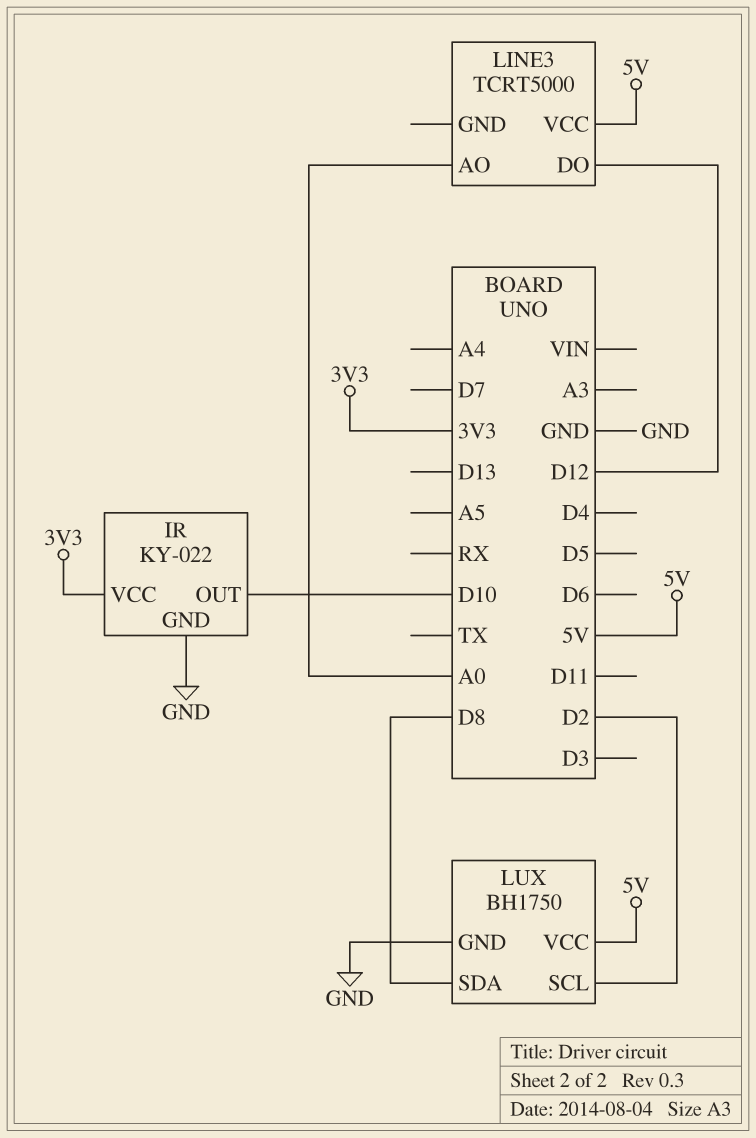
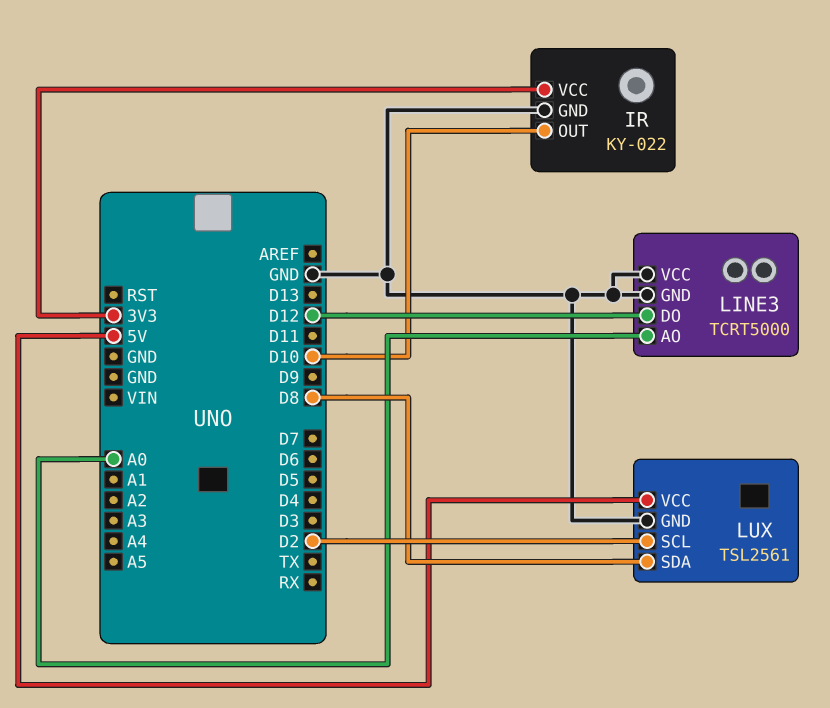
LINE3 pin GND: none -> GND
LINE3 pin VCC: 5V -> GND
LUX: BH1750 -> TSL2561

